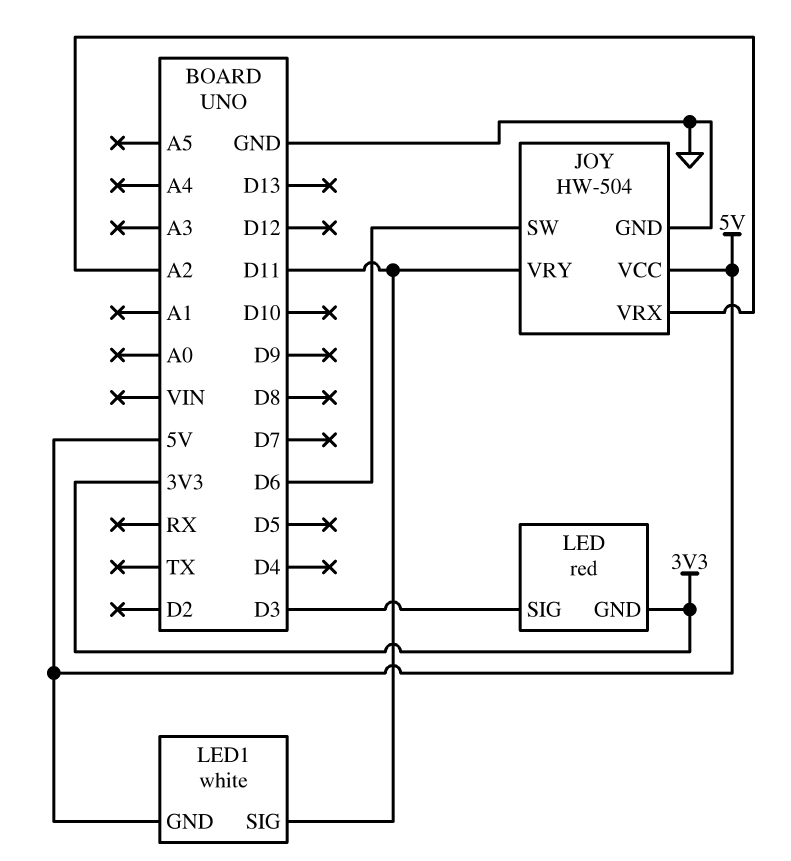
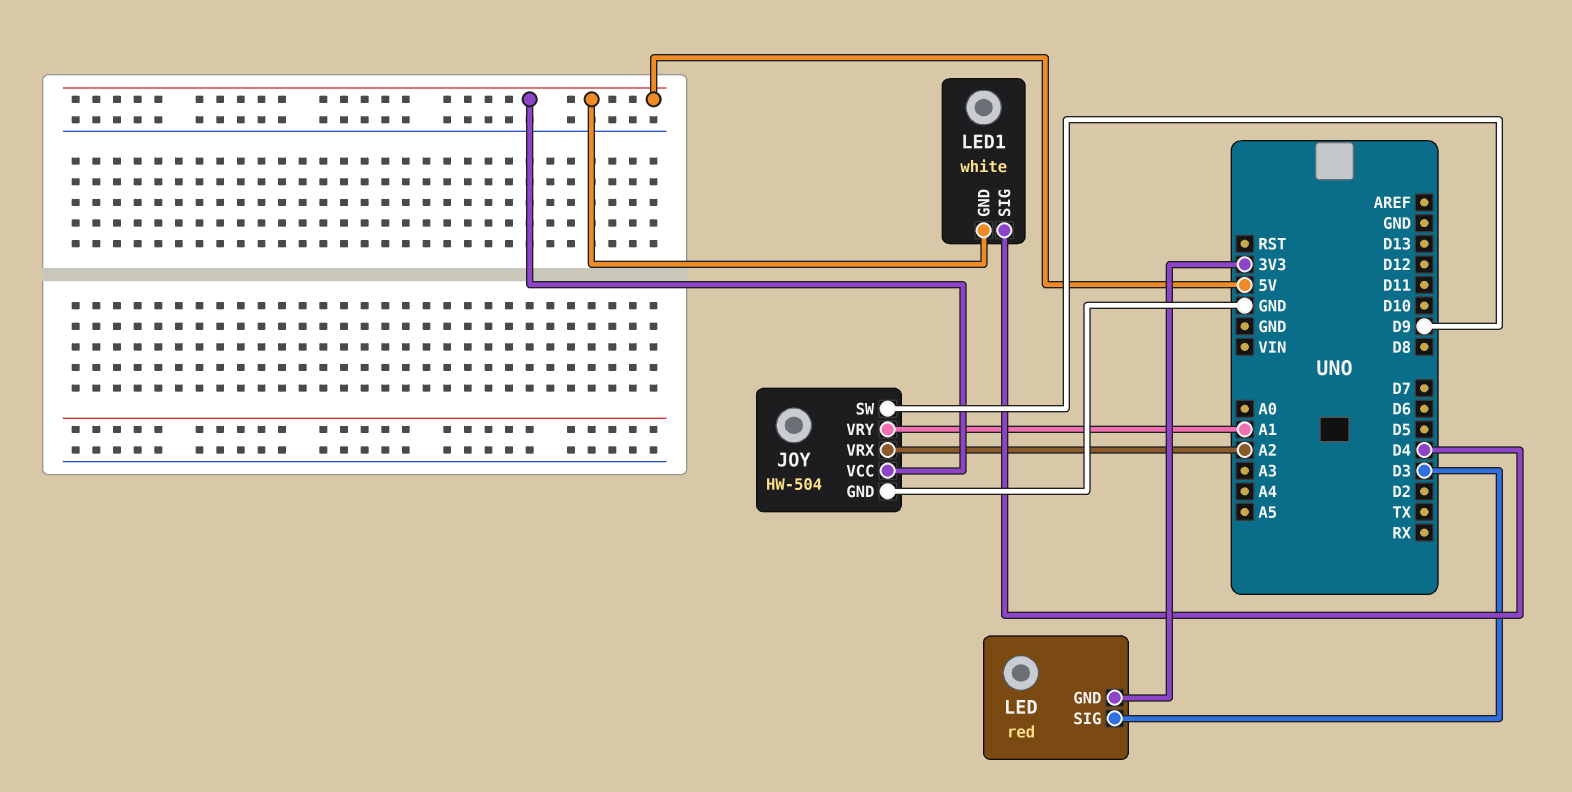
JOY pin SW: D6 -> D9
JOY pin VRY: D11 -> A1
LED1 pin SIG: D11 -> D4

